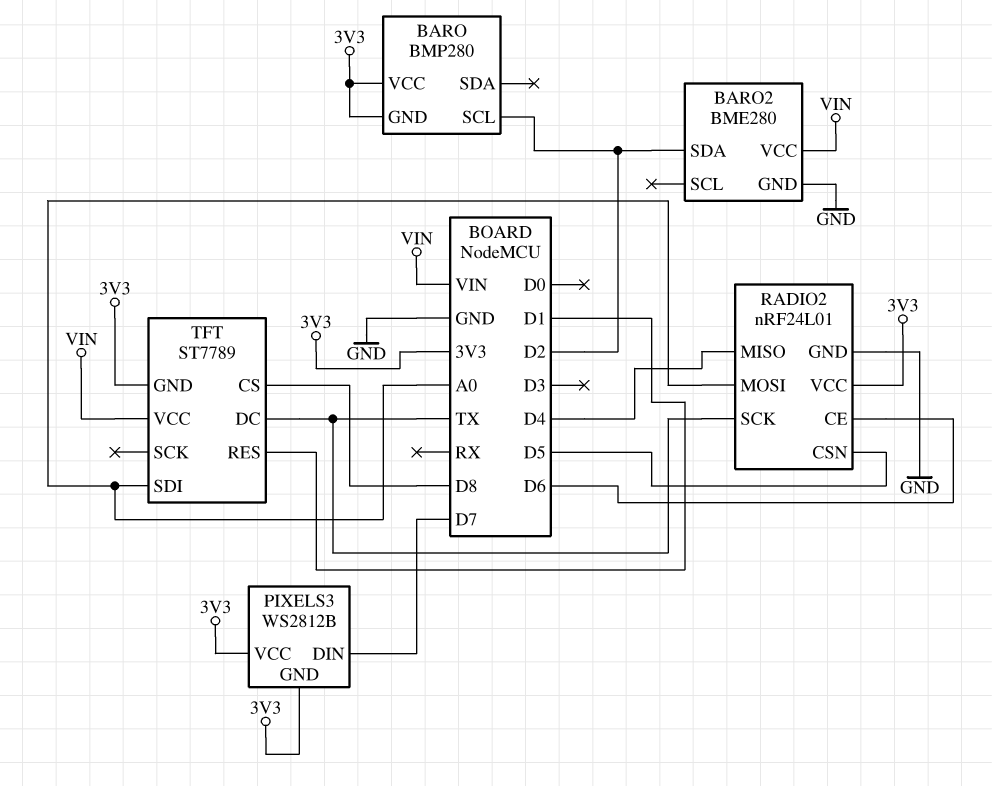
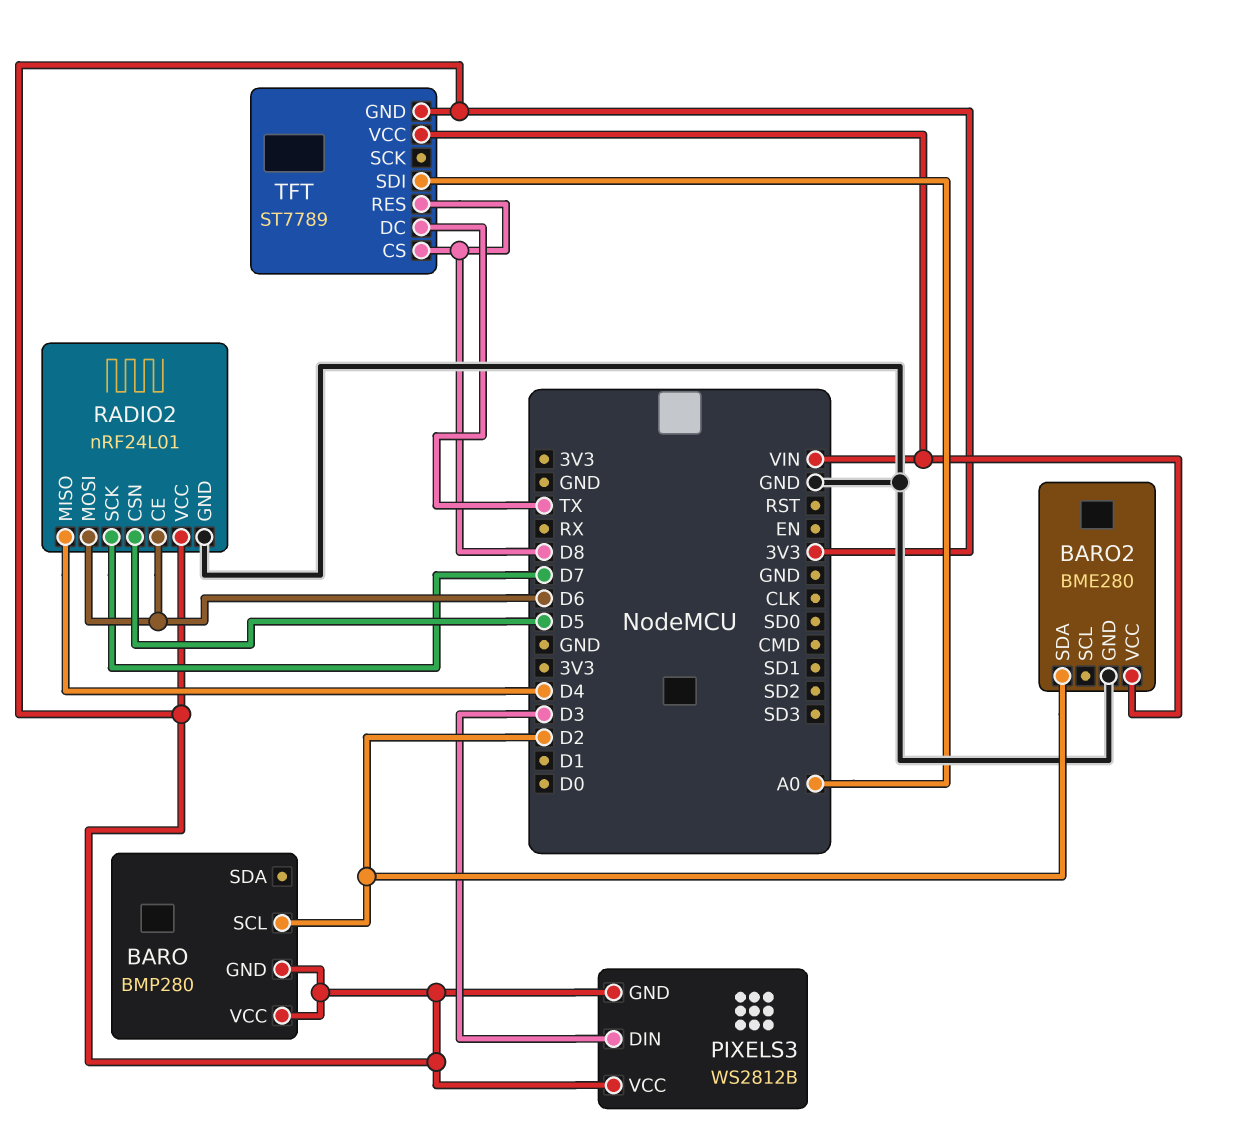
PIXELS3 pin DIN: D7 -> D3
RADIO2 pin MOSI: A0 -> D6
RADIO2 pin SCK: TX -> D7
TFT pin RES: D1 -> D8

